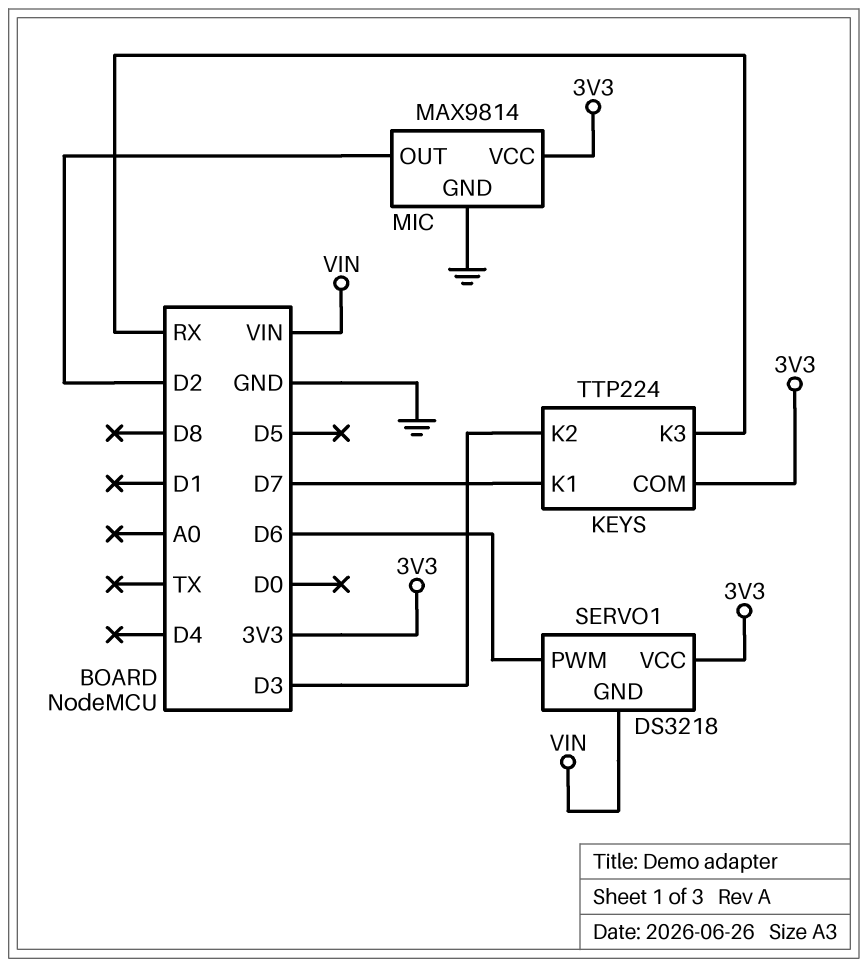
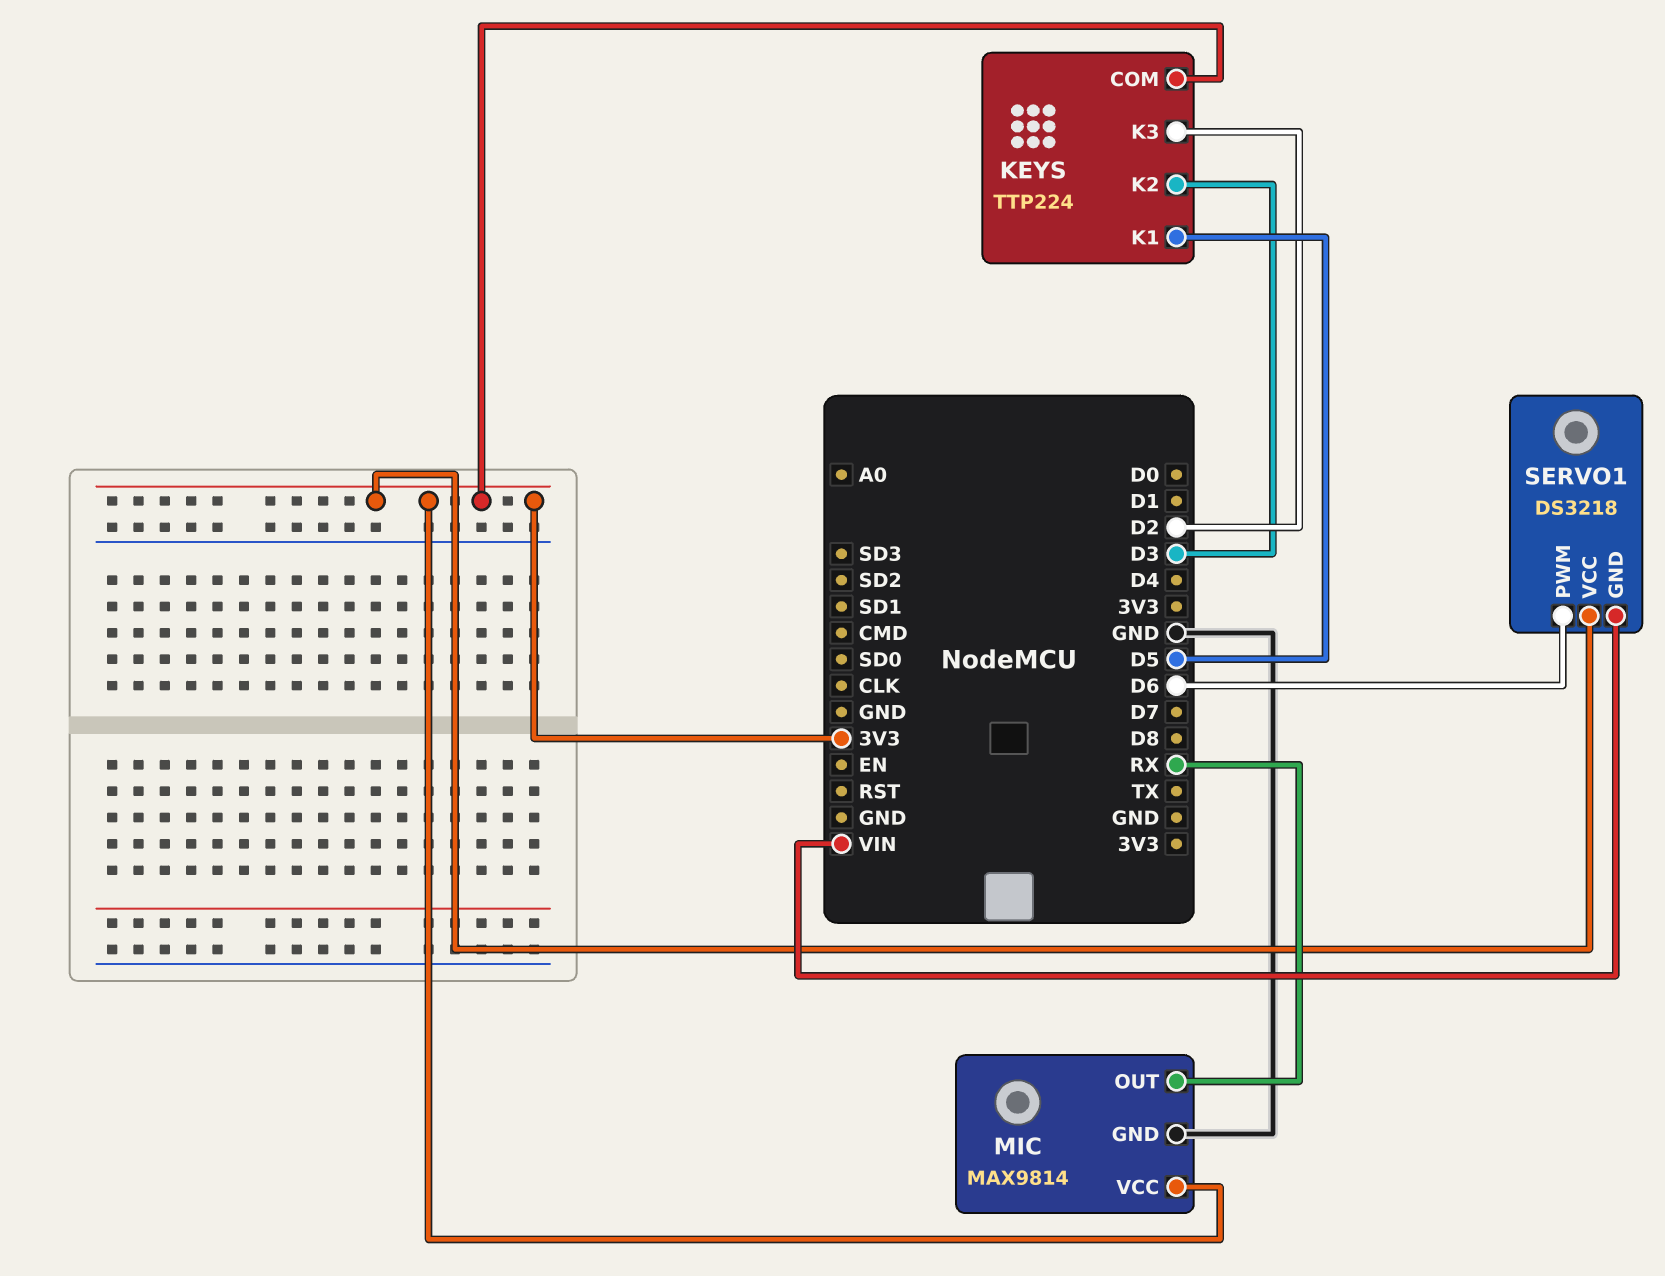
KEYS pin K1: D7 -> D5
KEYS pin K3: RX -> D2
MIC pin OUT: D2 -> RX

